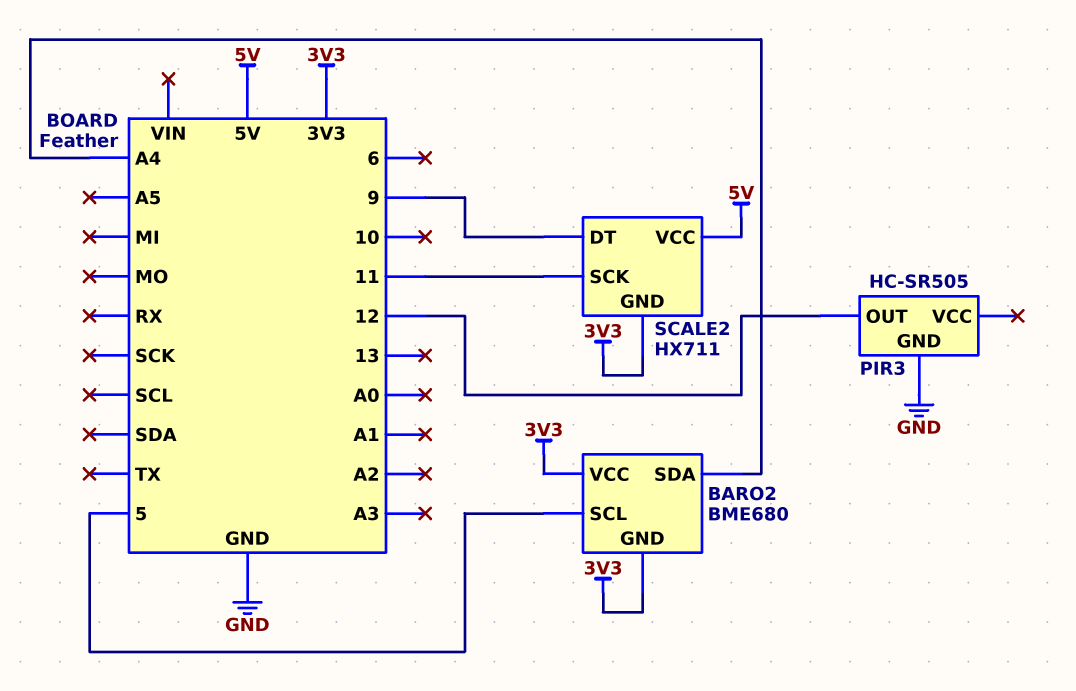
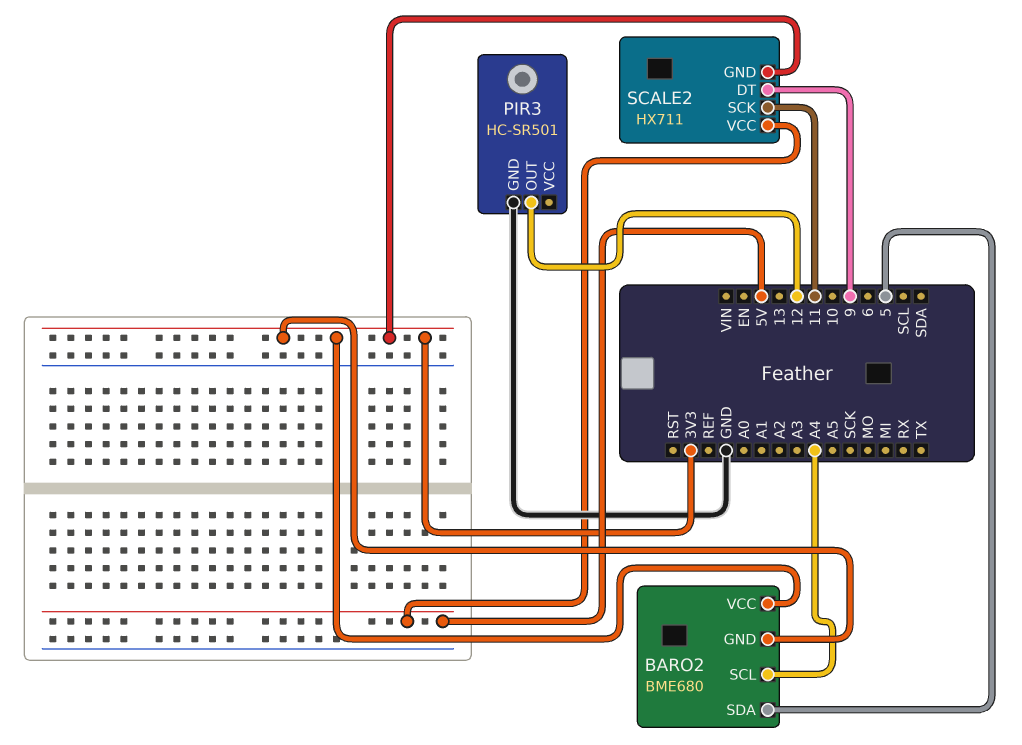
BARO2 pin SCL: 5 -> A4
BARO2 pin SDA: A4 -> 5
PIR3: HC-SR505 -> HC-SR501

